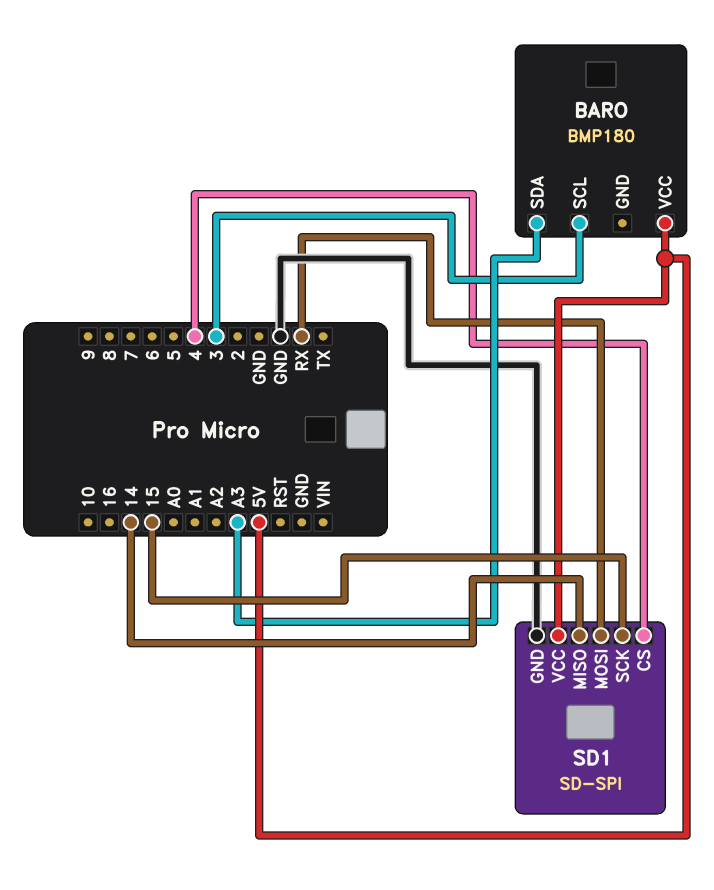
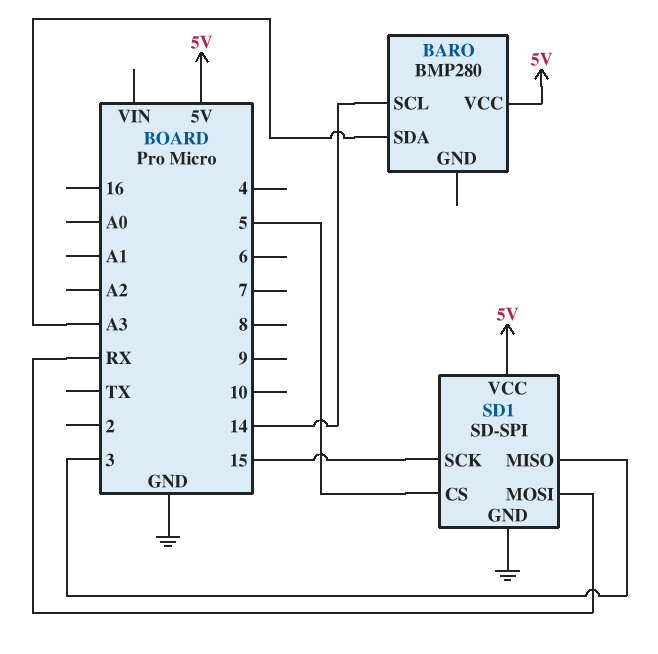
BARO: BMP180 -> BMP280
BARO pin SCL: 3 -> 14
SD1 pin CS: 4 -> 5
SD1 pin MISO: 14 -> 3

